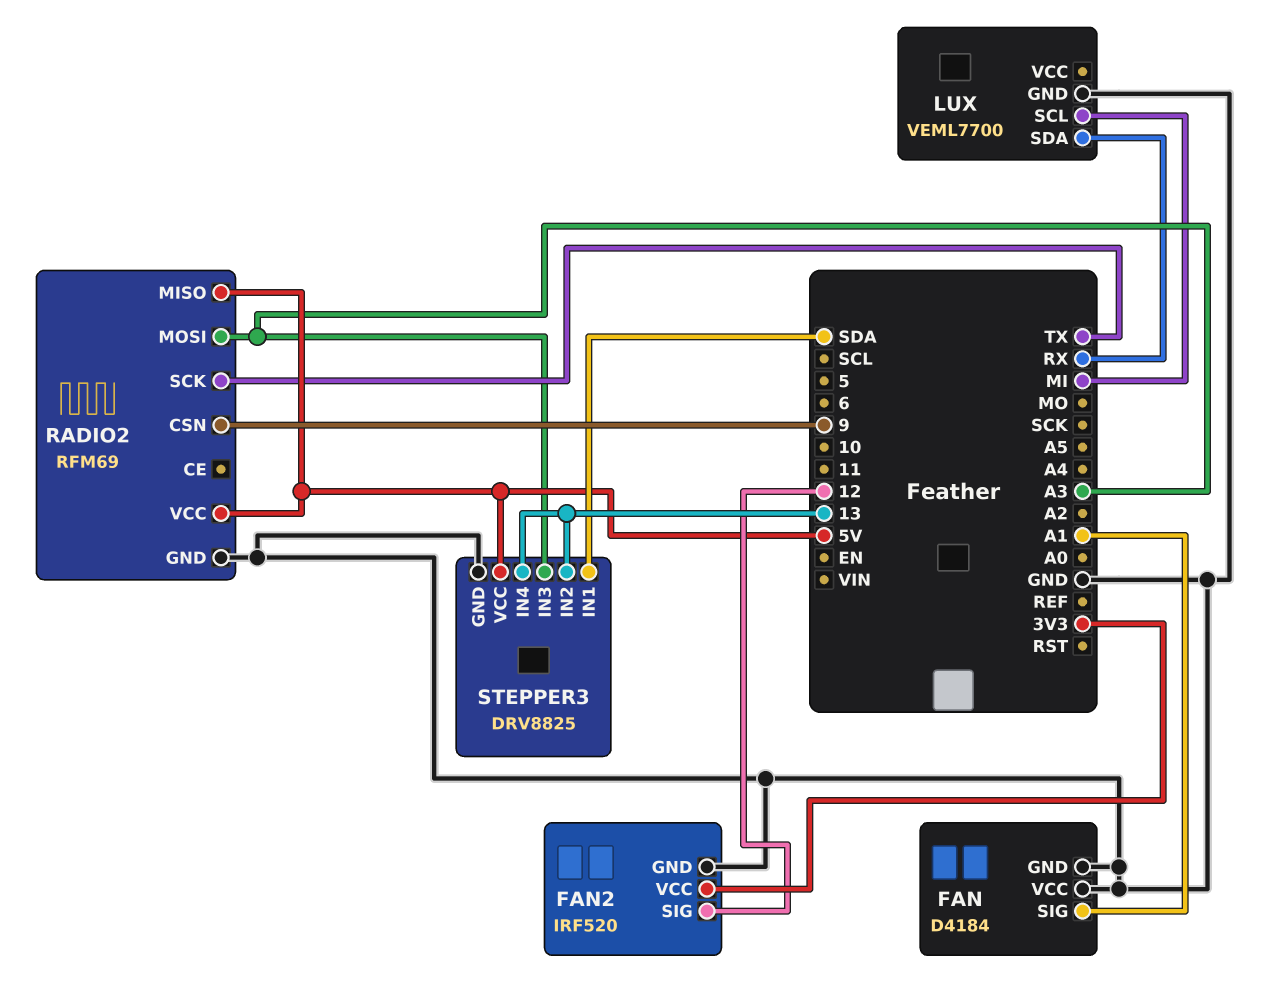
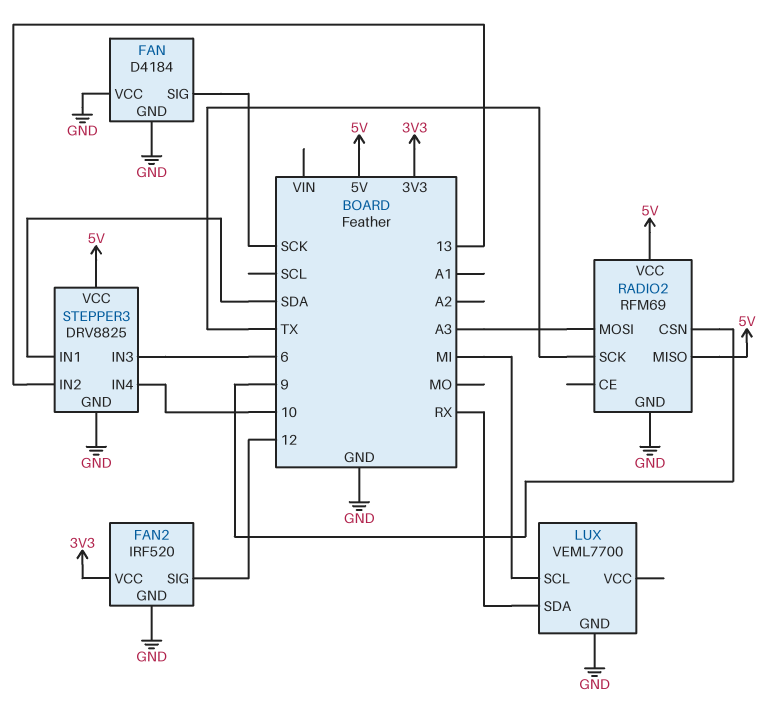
FAN pin SIG: A1 -> SCK
STEPPER3 pin IN3: A3 -> 6
STEPPER3 pin IN4: 13 -> 10

